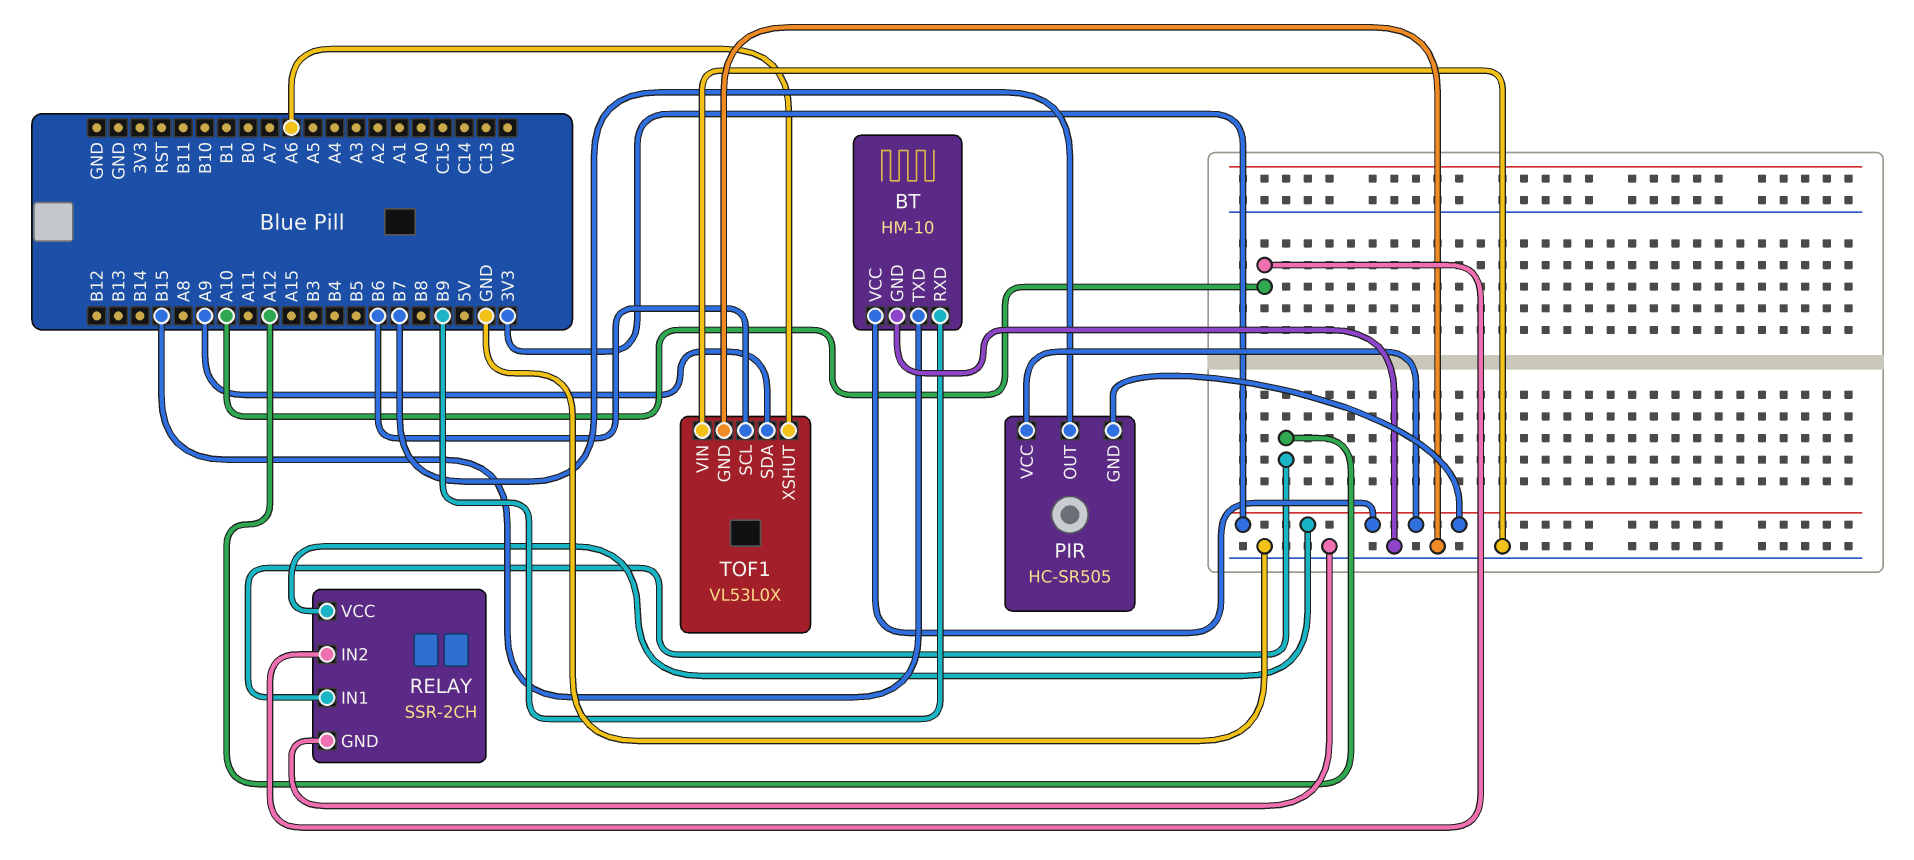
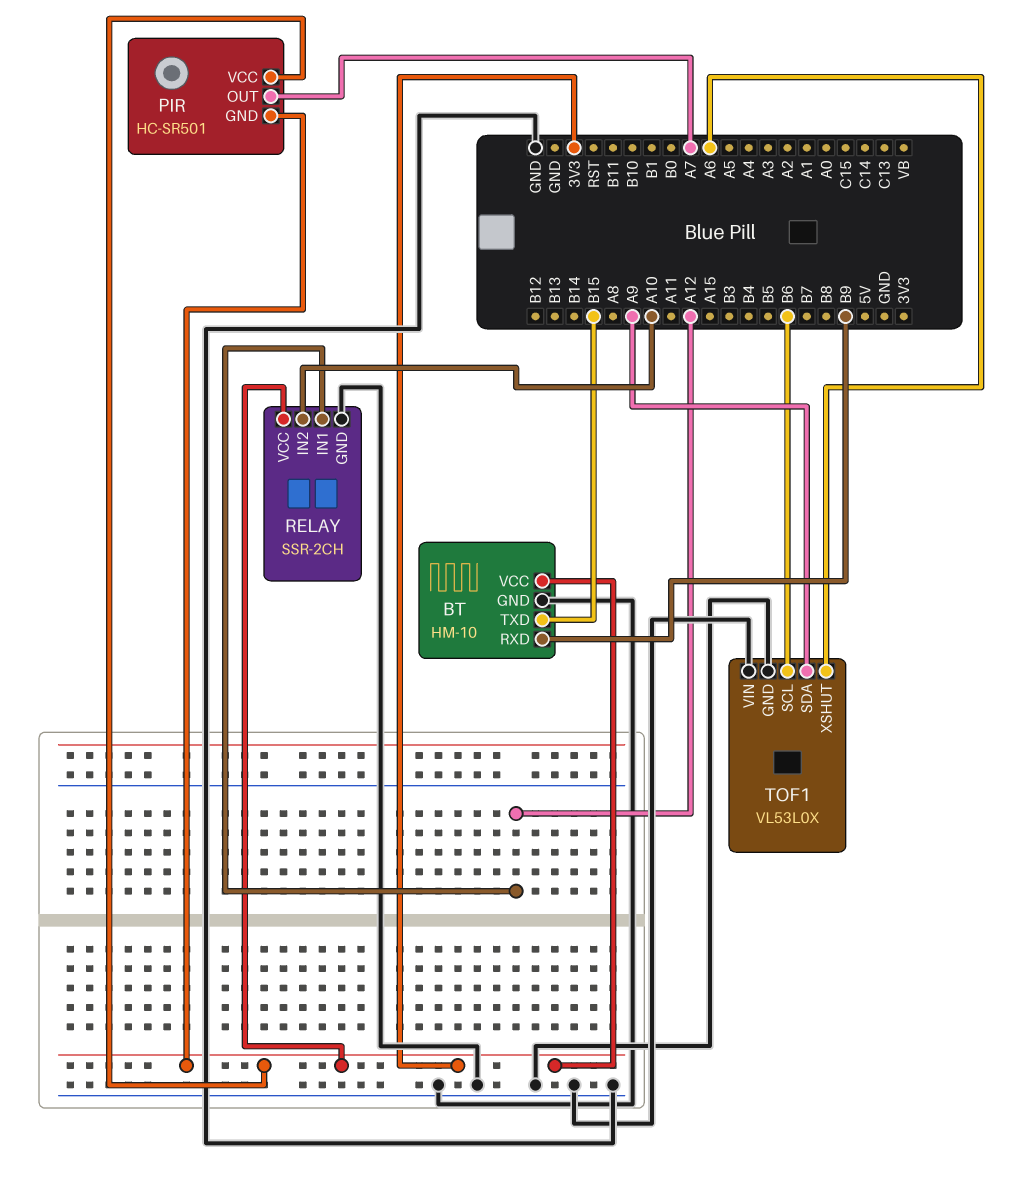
PIR: HC-SR505 -> HC-SR501
PIR pin OUT: B7 -> A7

